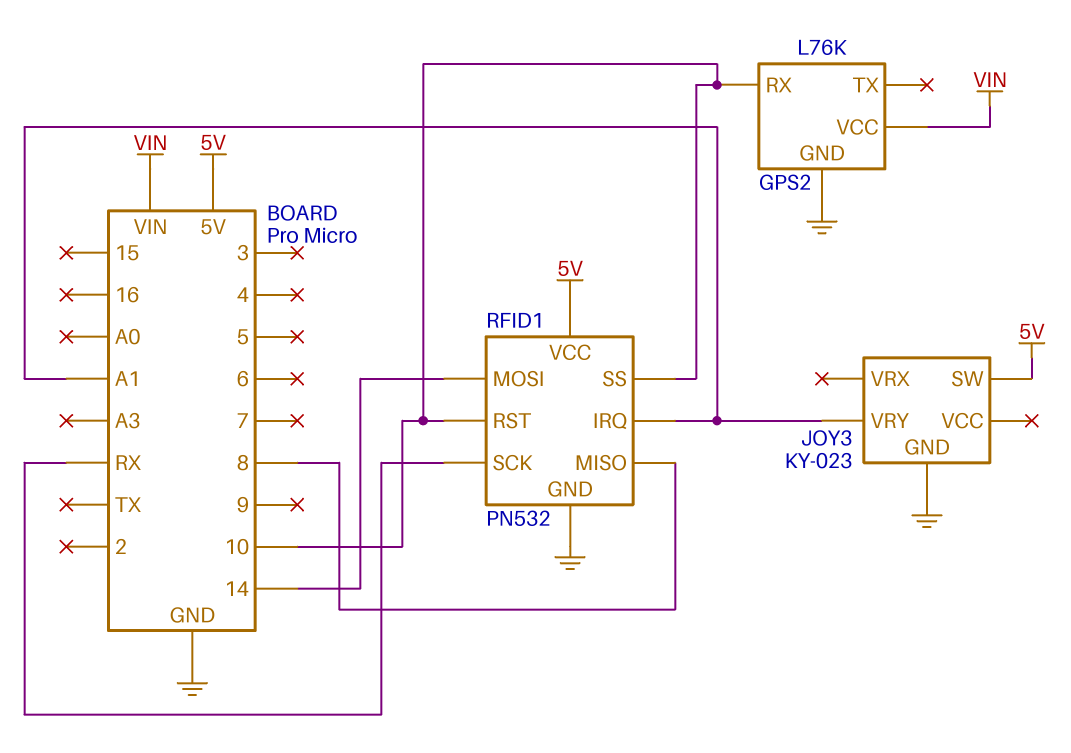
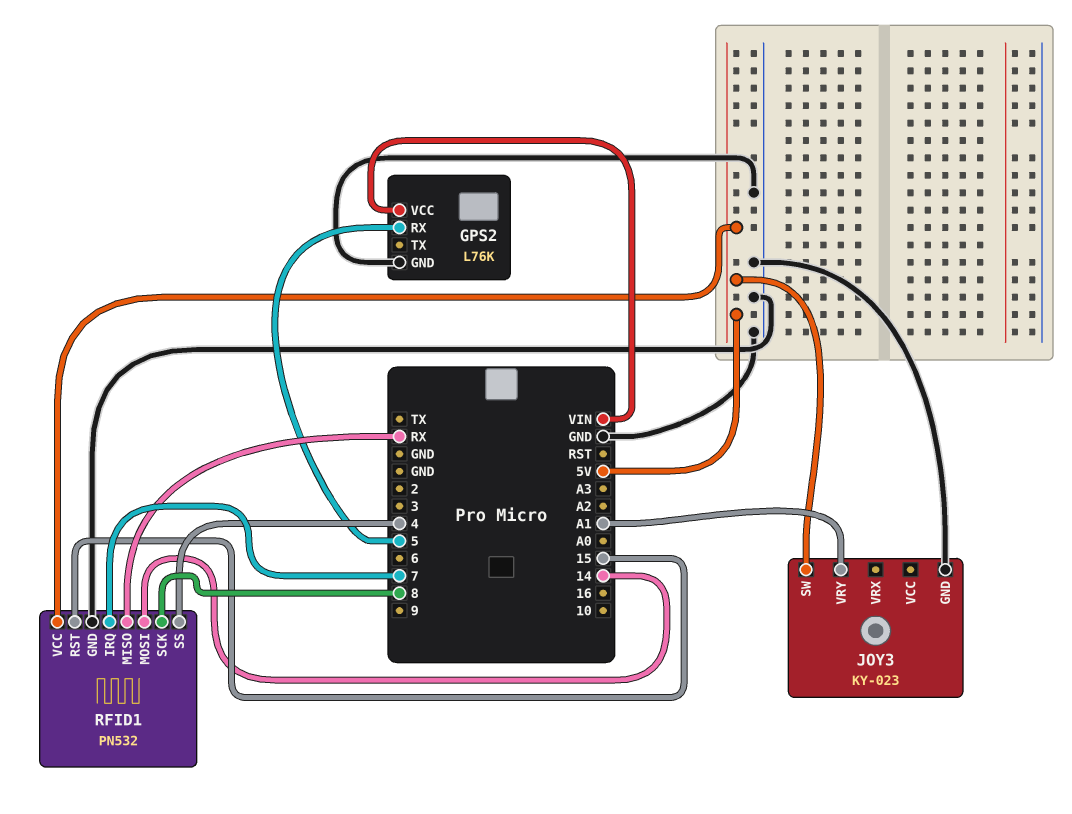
GPS2 pin RX: 10 -> 5
RFID1 pin IRQ: A1 -> 7
RFID1 pin MISO: 8 -> RX
RFID1 pin RST: 10 -> 15
RFID1 pin SCK: RX -> 8
RFID1 pin SS: 10 -> 4

